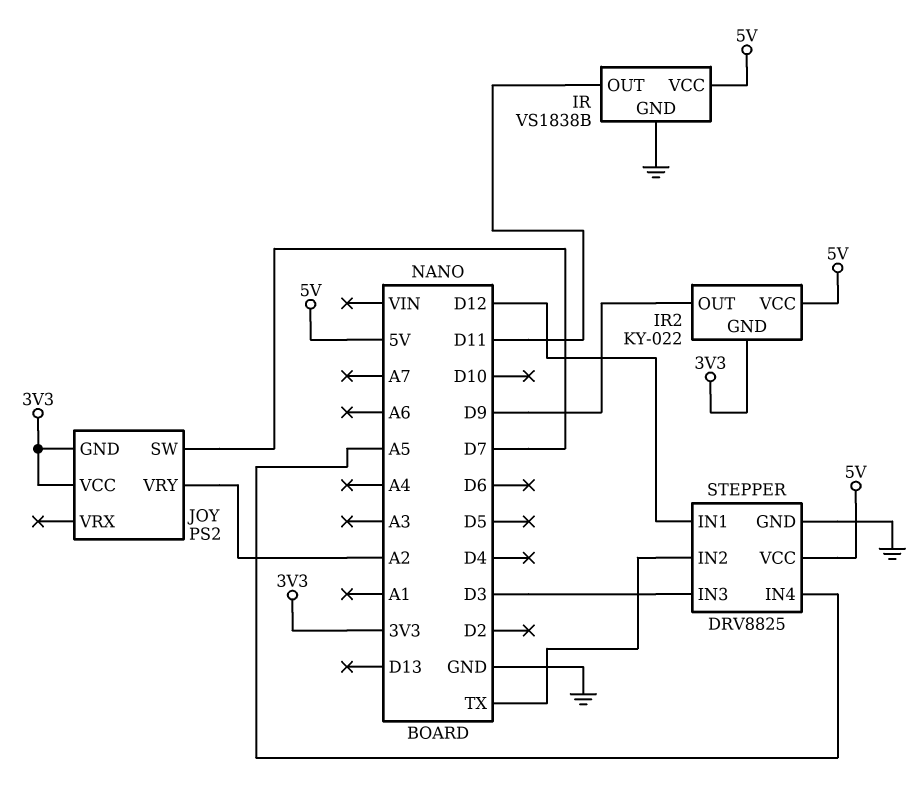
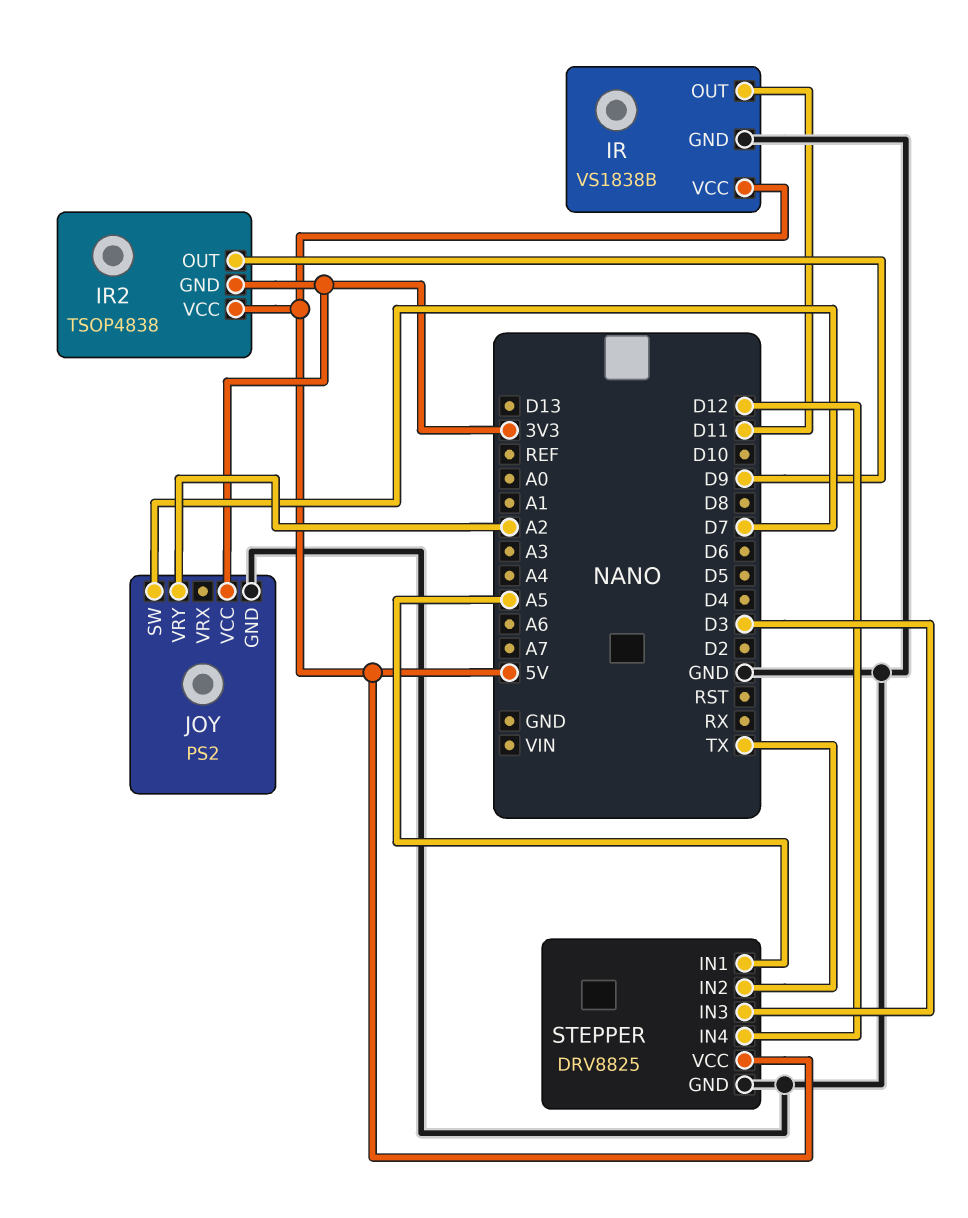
IR2: KY-022 -> TSOP4838
JOY pin GND: 3V3 -> GND
STEPPER pin IN1: D12 -> A5
STEPPER pin IN4: A5 -> D12

